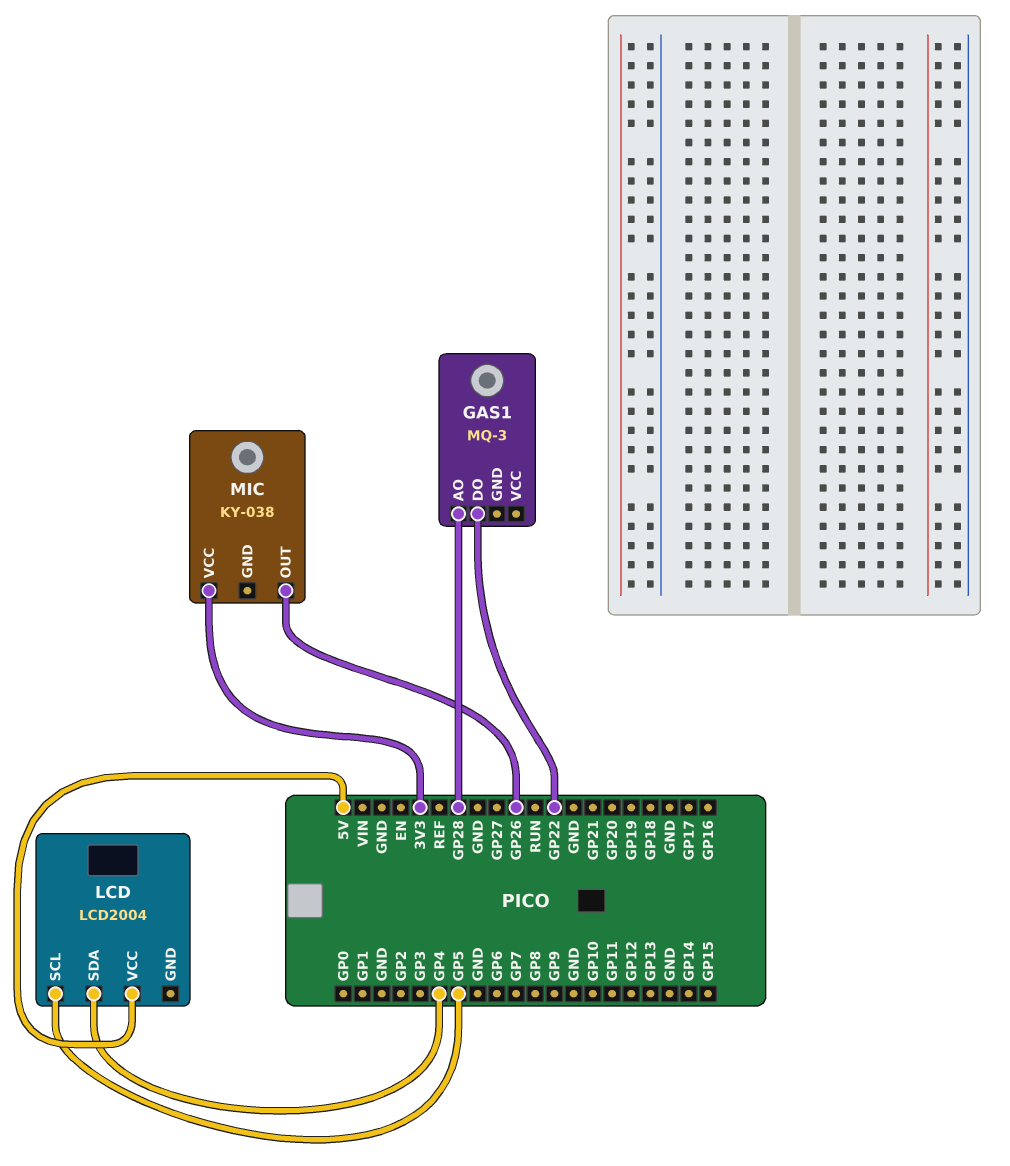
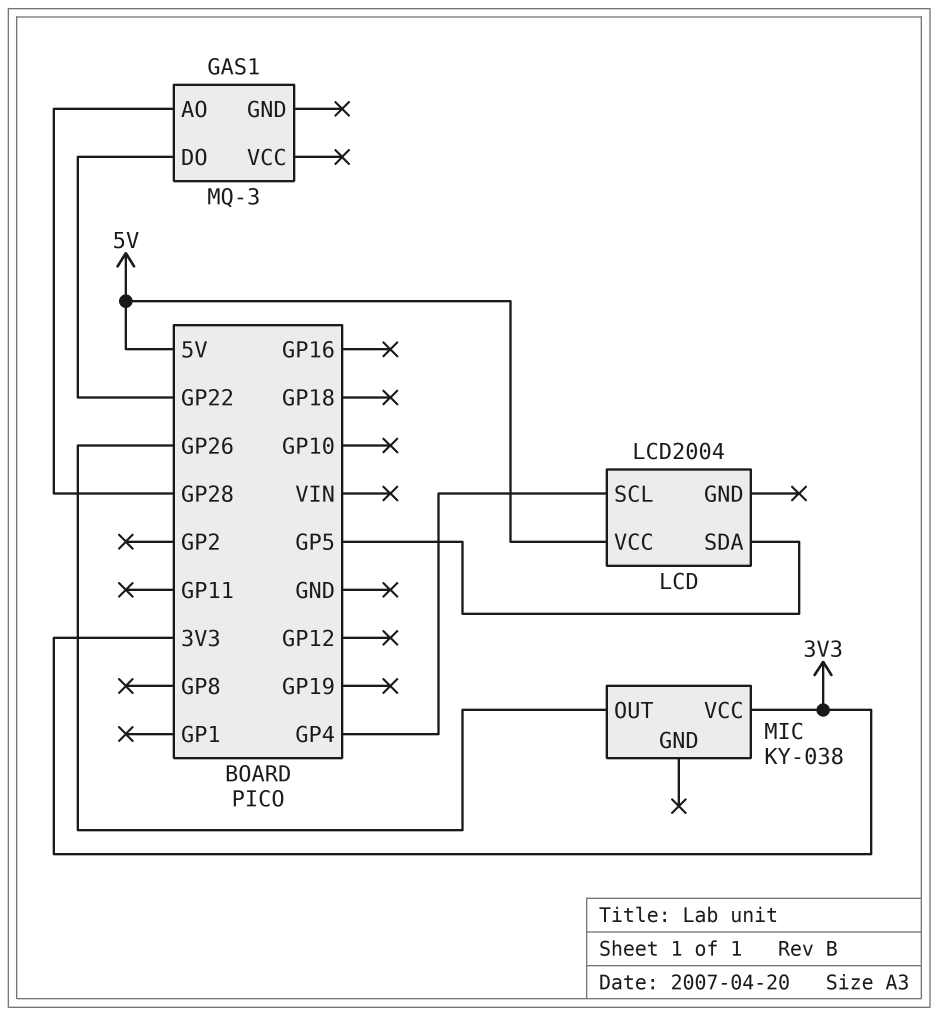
LCD pin SCL: GP5 -> GP4
LCD pin SDA: GP4 -> GP5

